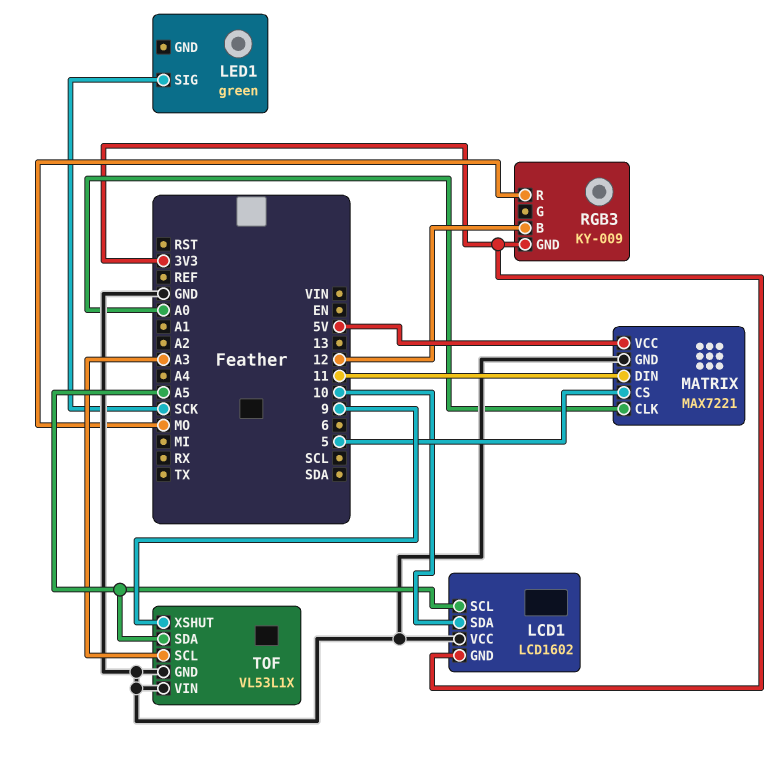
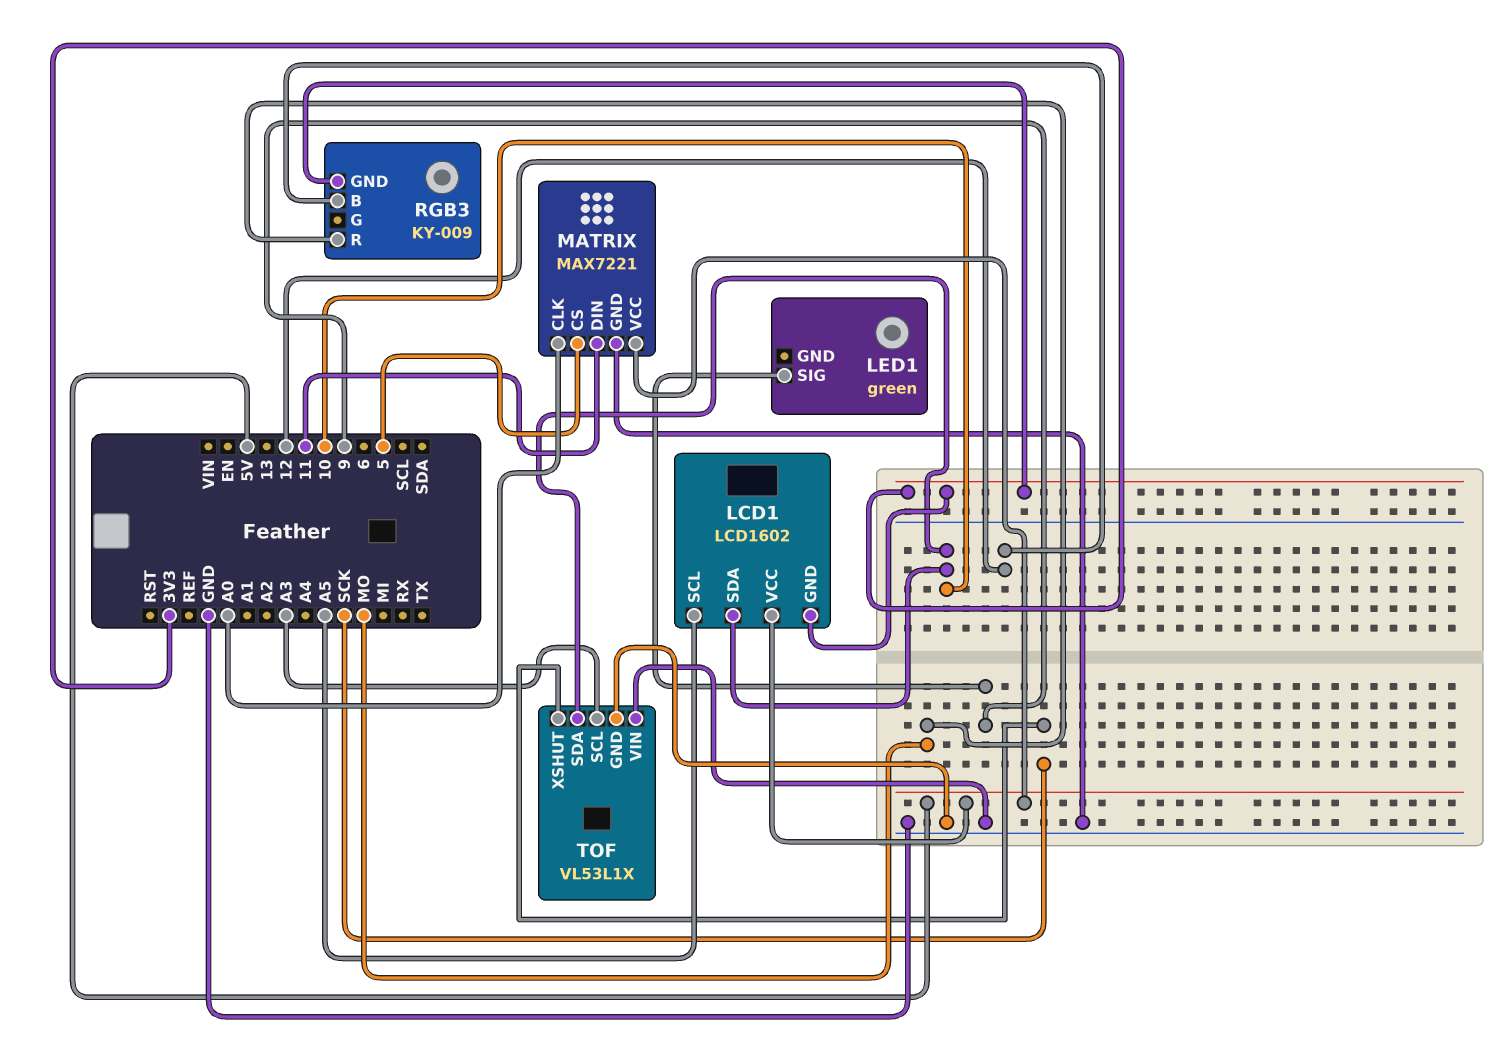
LCD1 pin VCC: GND -> 5V
LED1 pin SIG: SCK -> 9
TOF pin SDA: A5 -> 10
TOF pin XSHUT: 9 -> SCK

